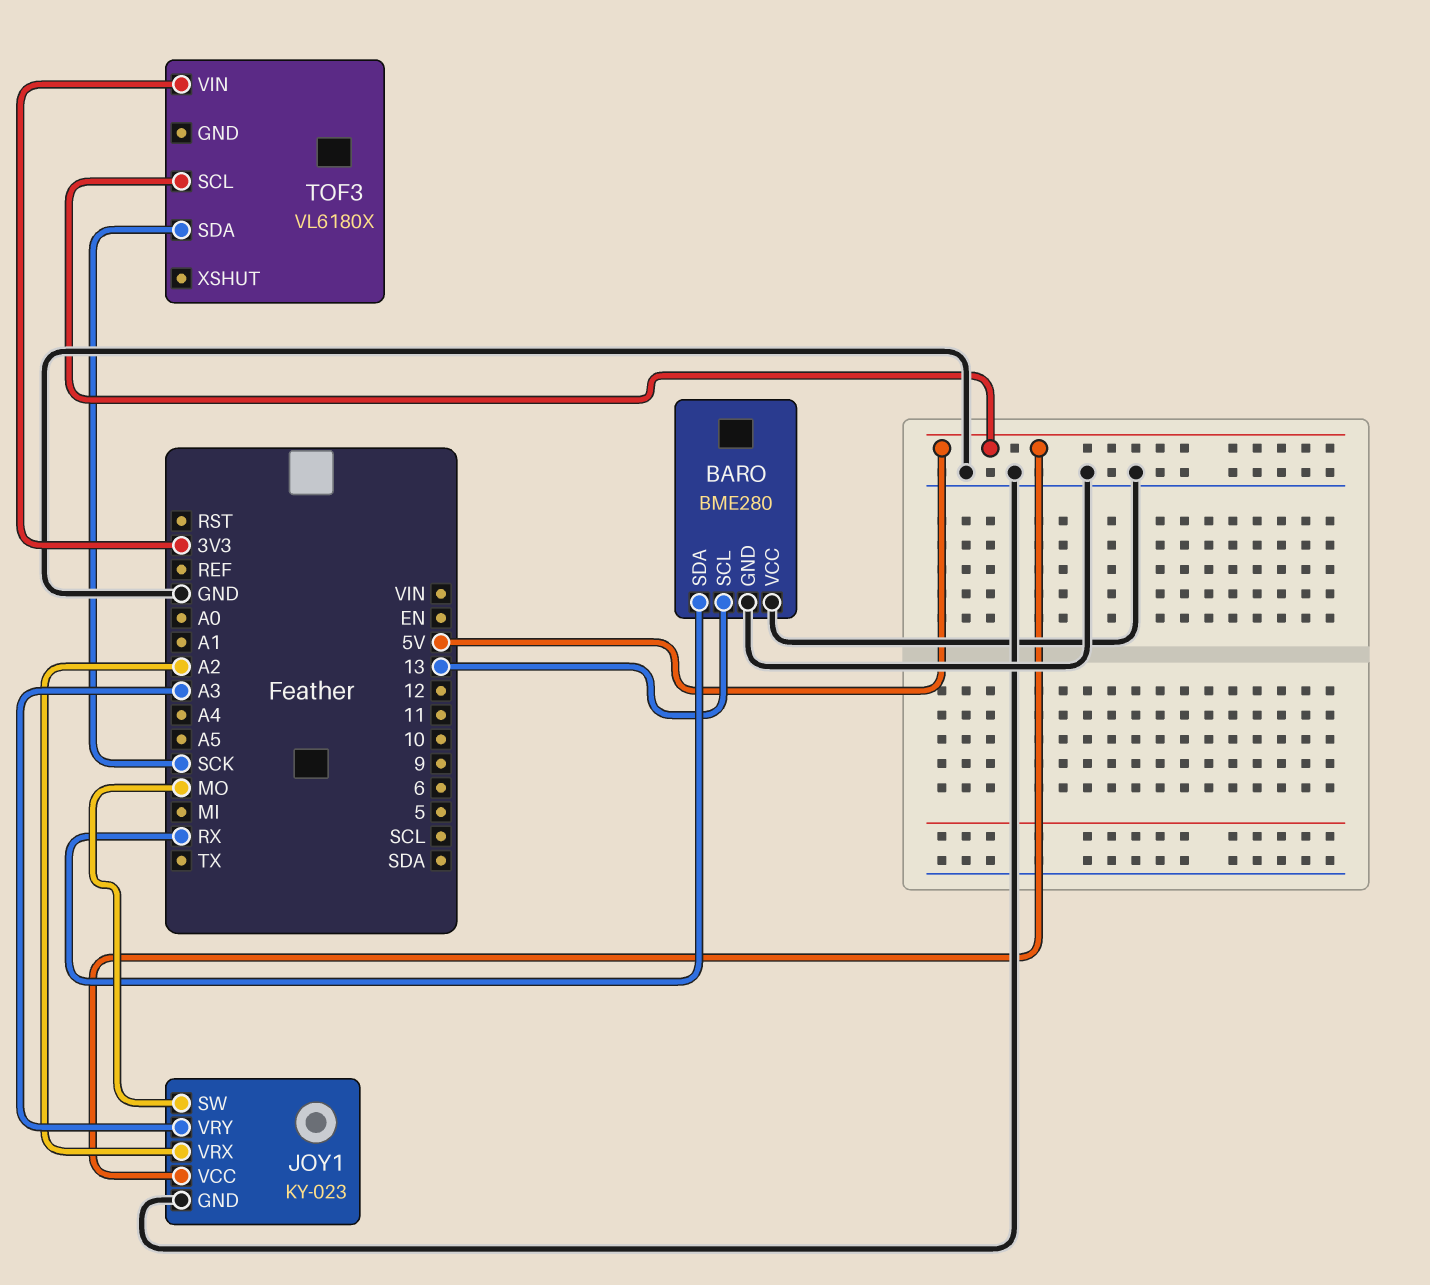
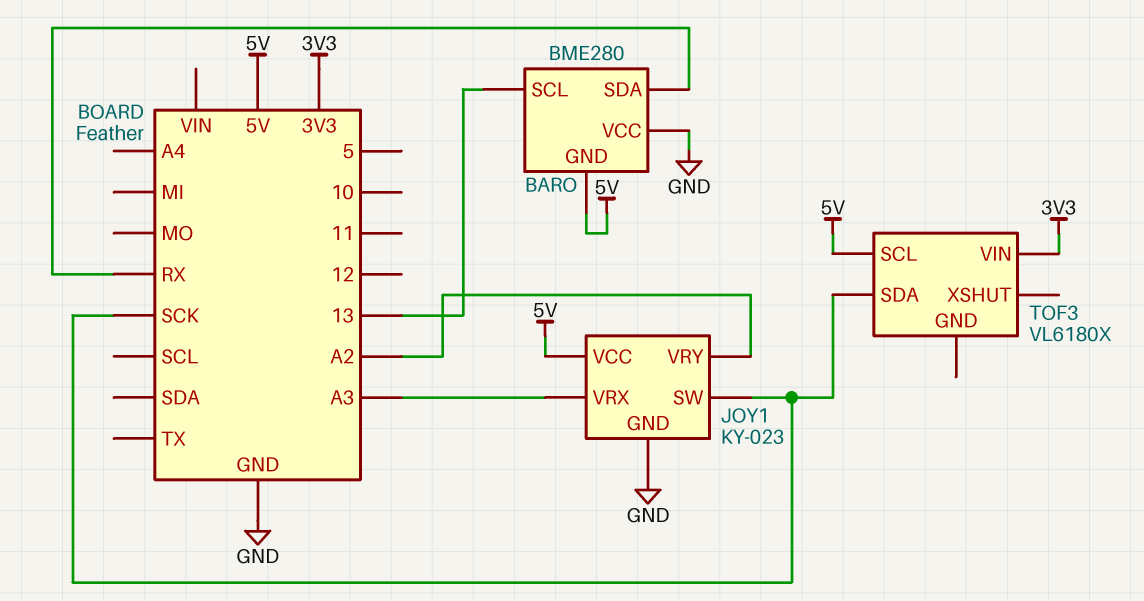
BARO pin GND: GND -> 5V
JOY1 pin SW: MO -> SCK
JOY1 pin VRX: A2 -> A3
JOY1 pin VRY: A3 -> A2

